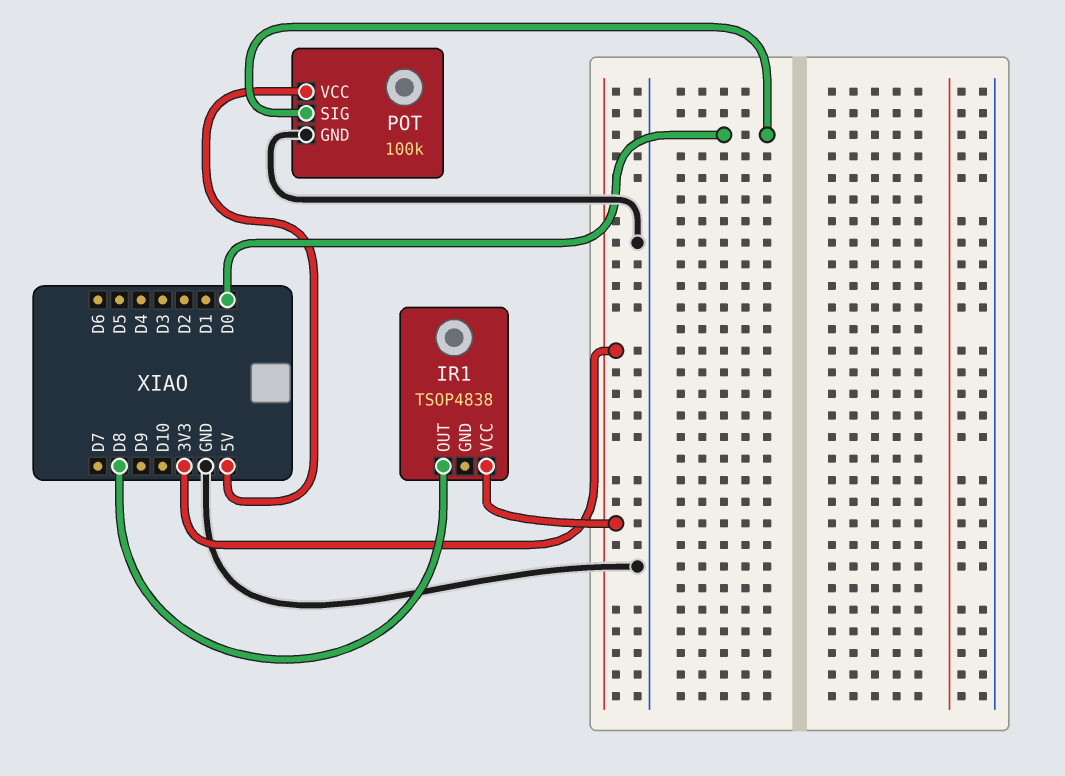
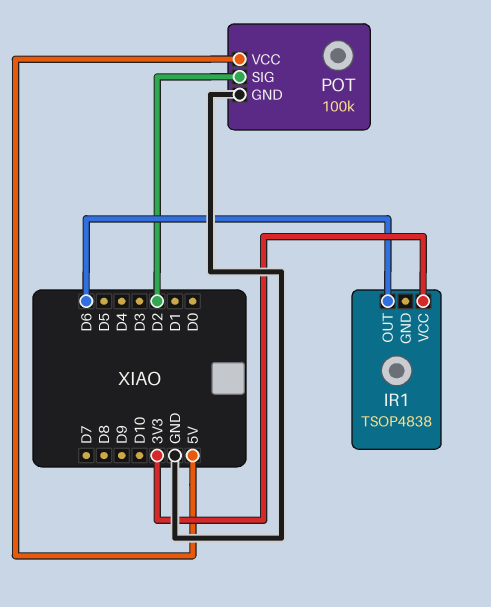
IR1 pin OUT: D8 -> D6
POT pin SIG: D0 -> D2

